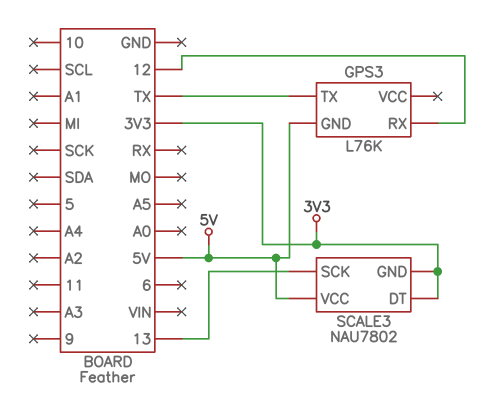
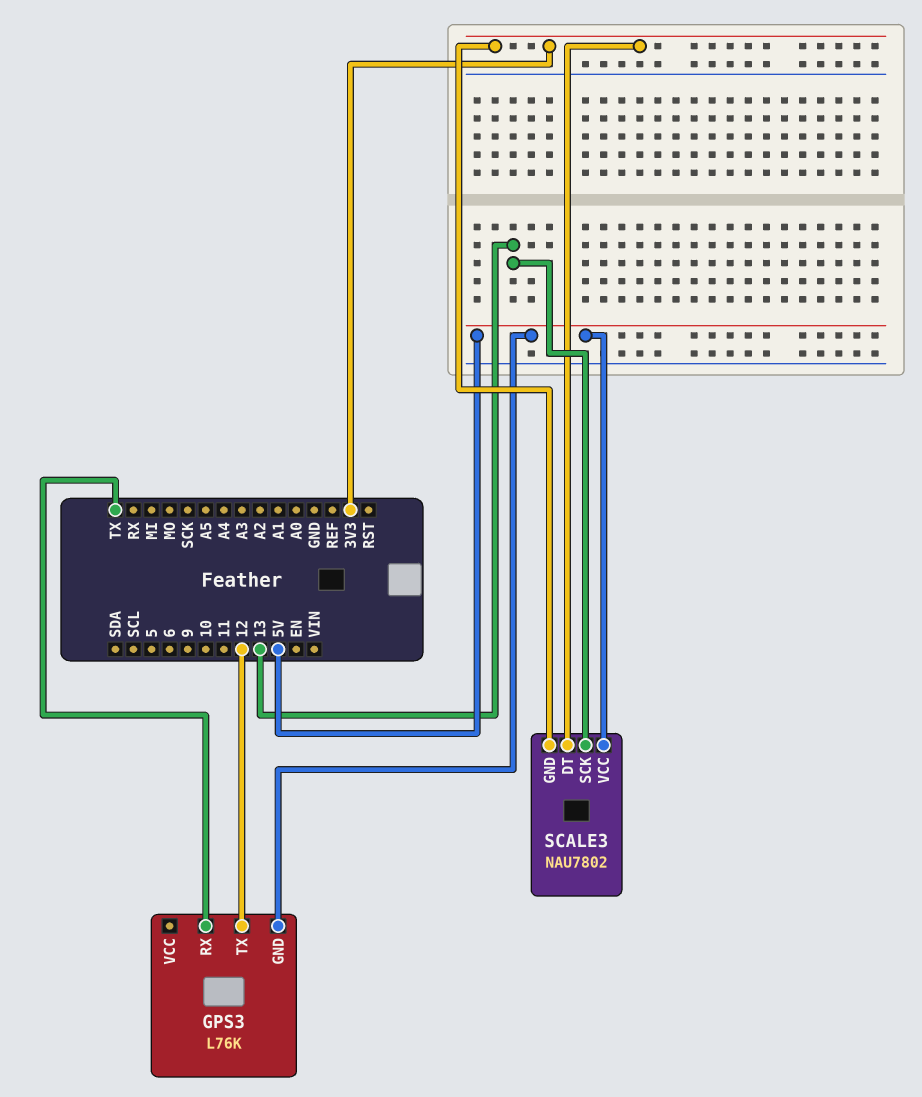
GPS3 pin RX: 12 -> TX
GPS3 pin TX: TX -> 12

